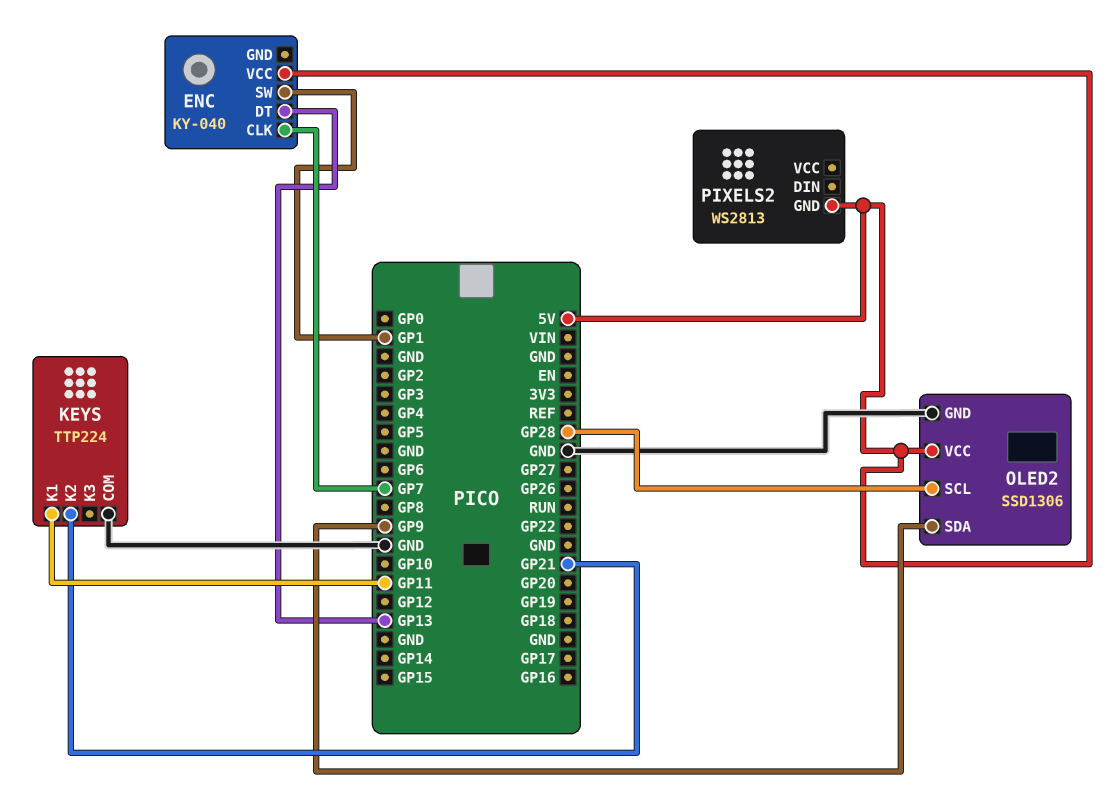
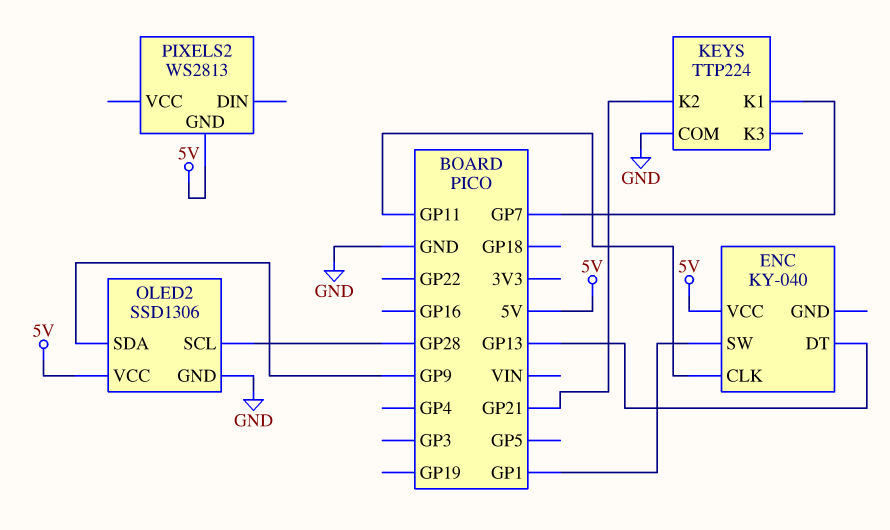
ENC pin CLK: GP7 -> GP11
KEYS pin K1: GP11 -> GP7

